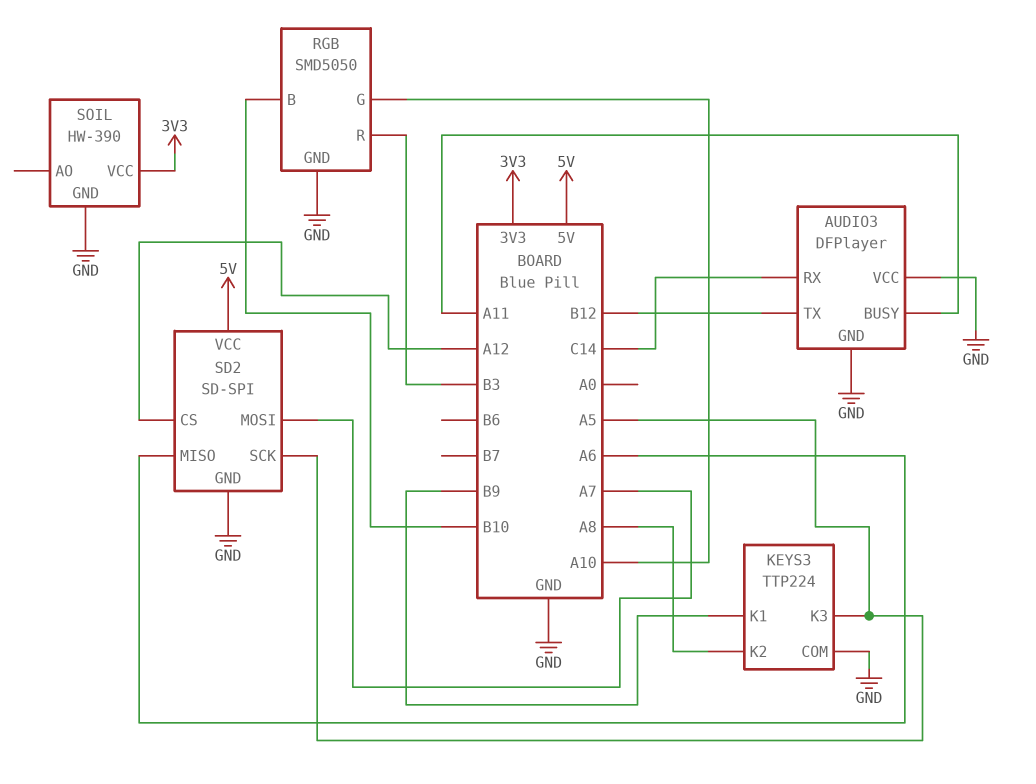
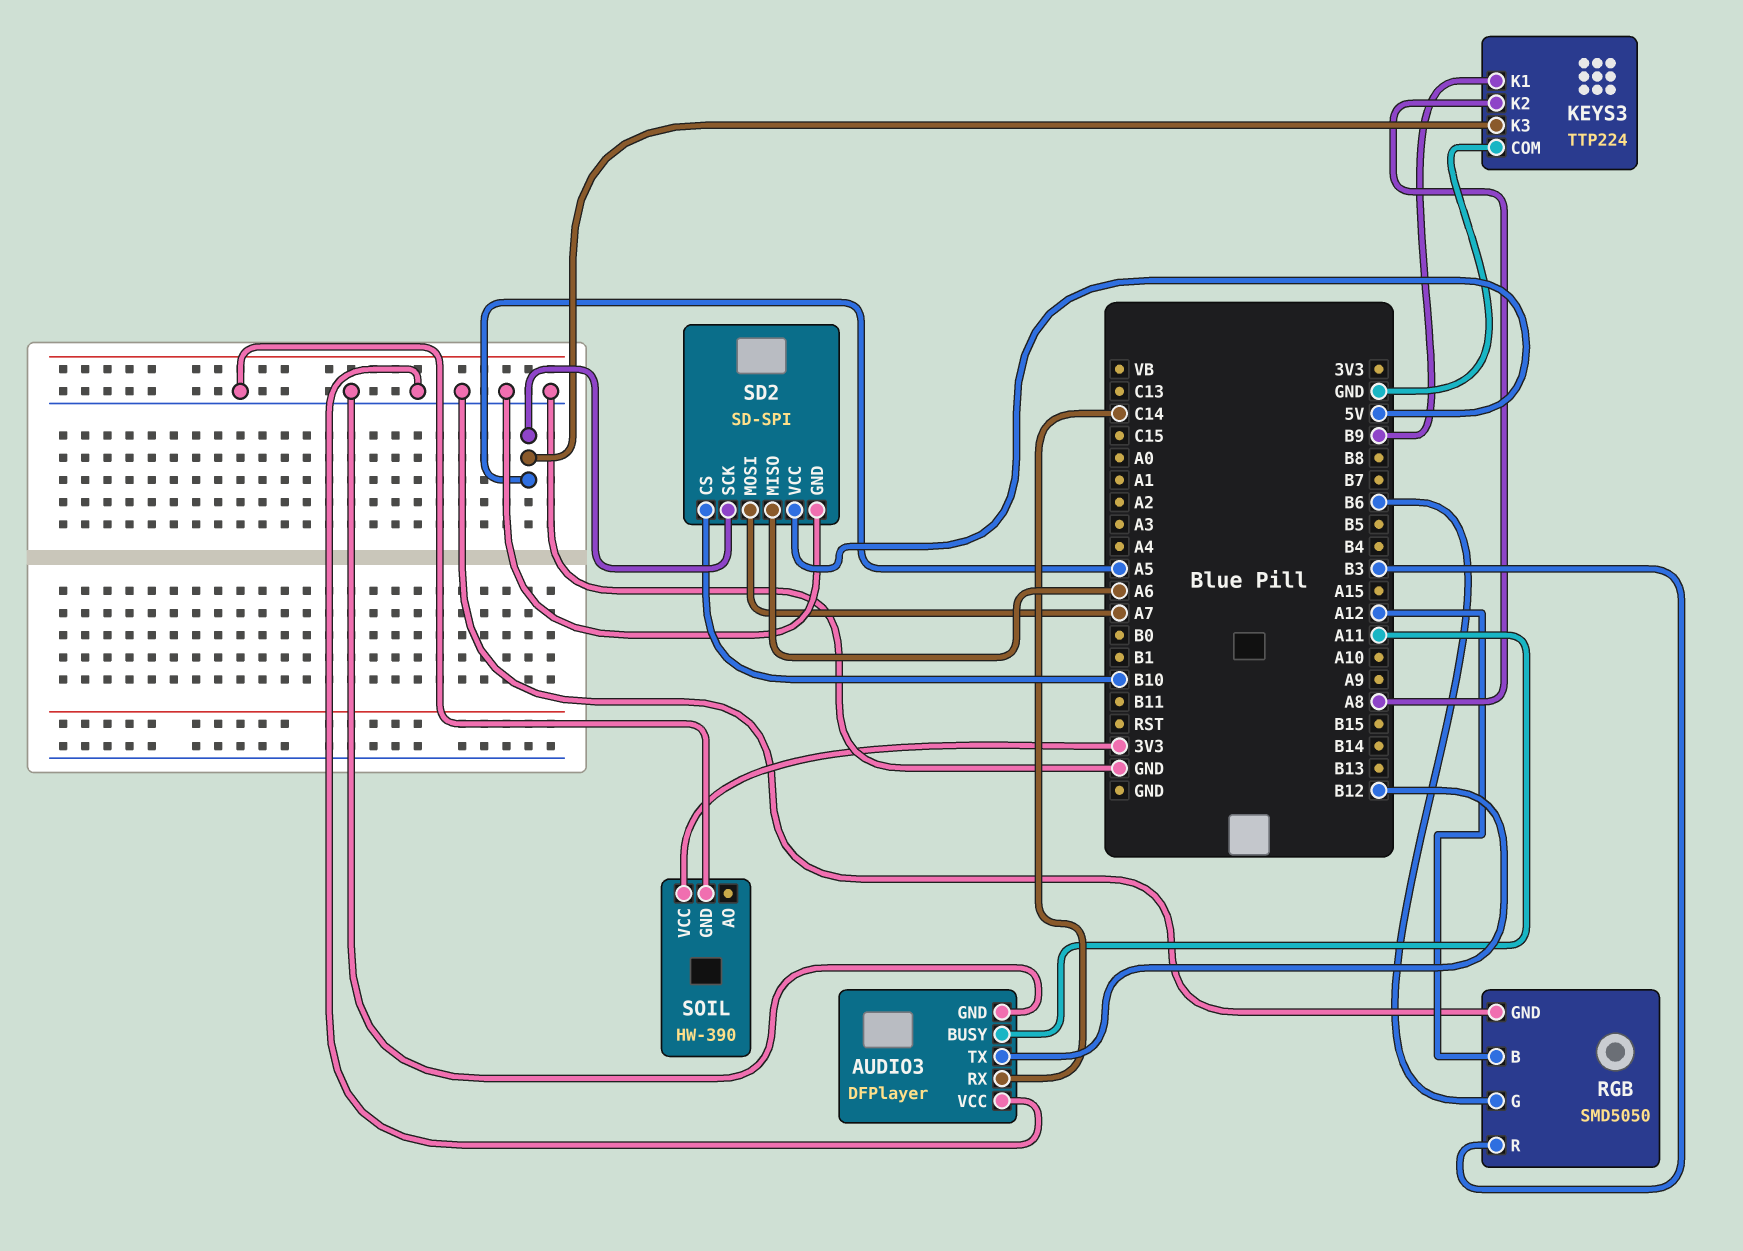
RGB pin B: B10 -> A12
RGB pin G: A10 -> B6
SD2 pin CS: A12 -> B10

